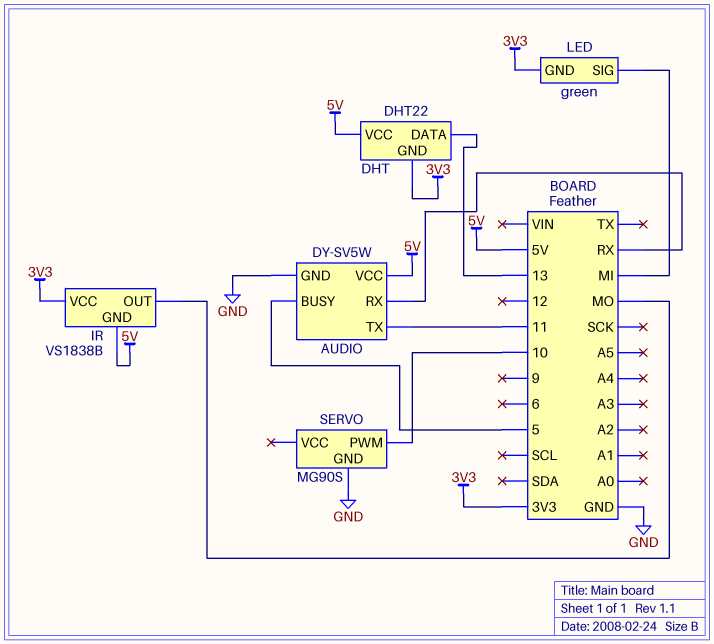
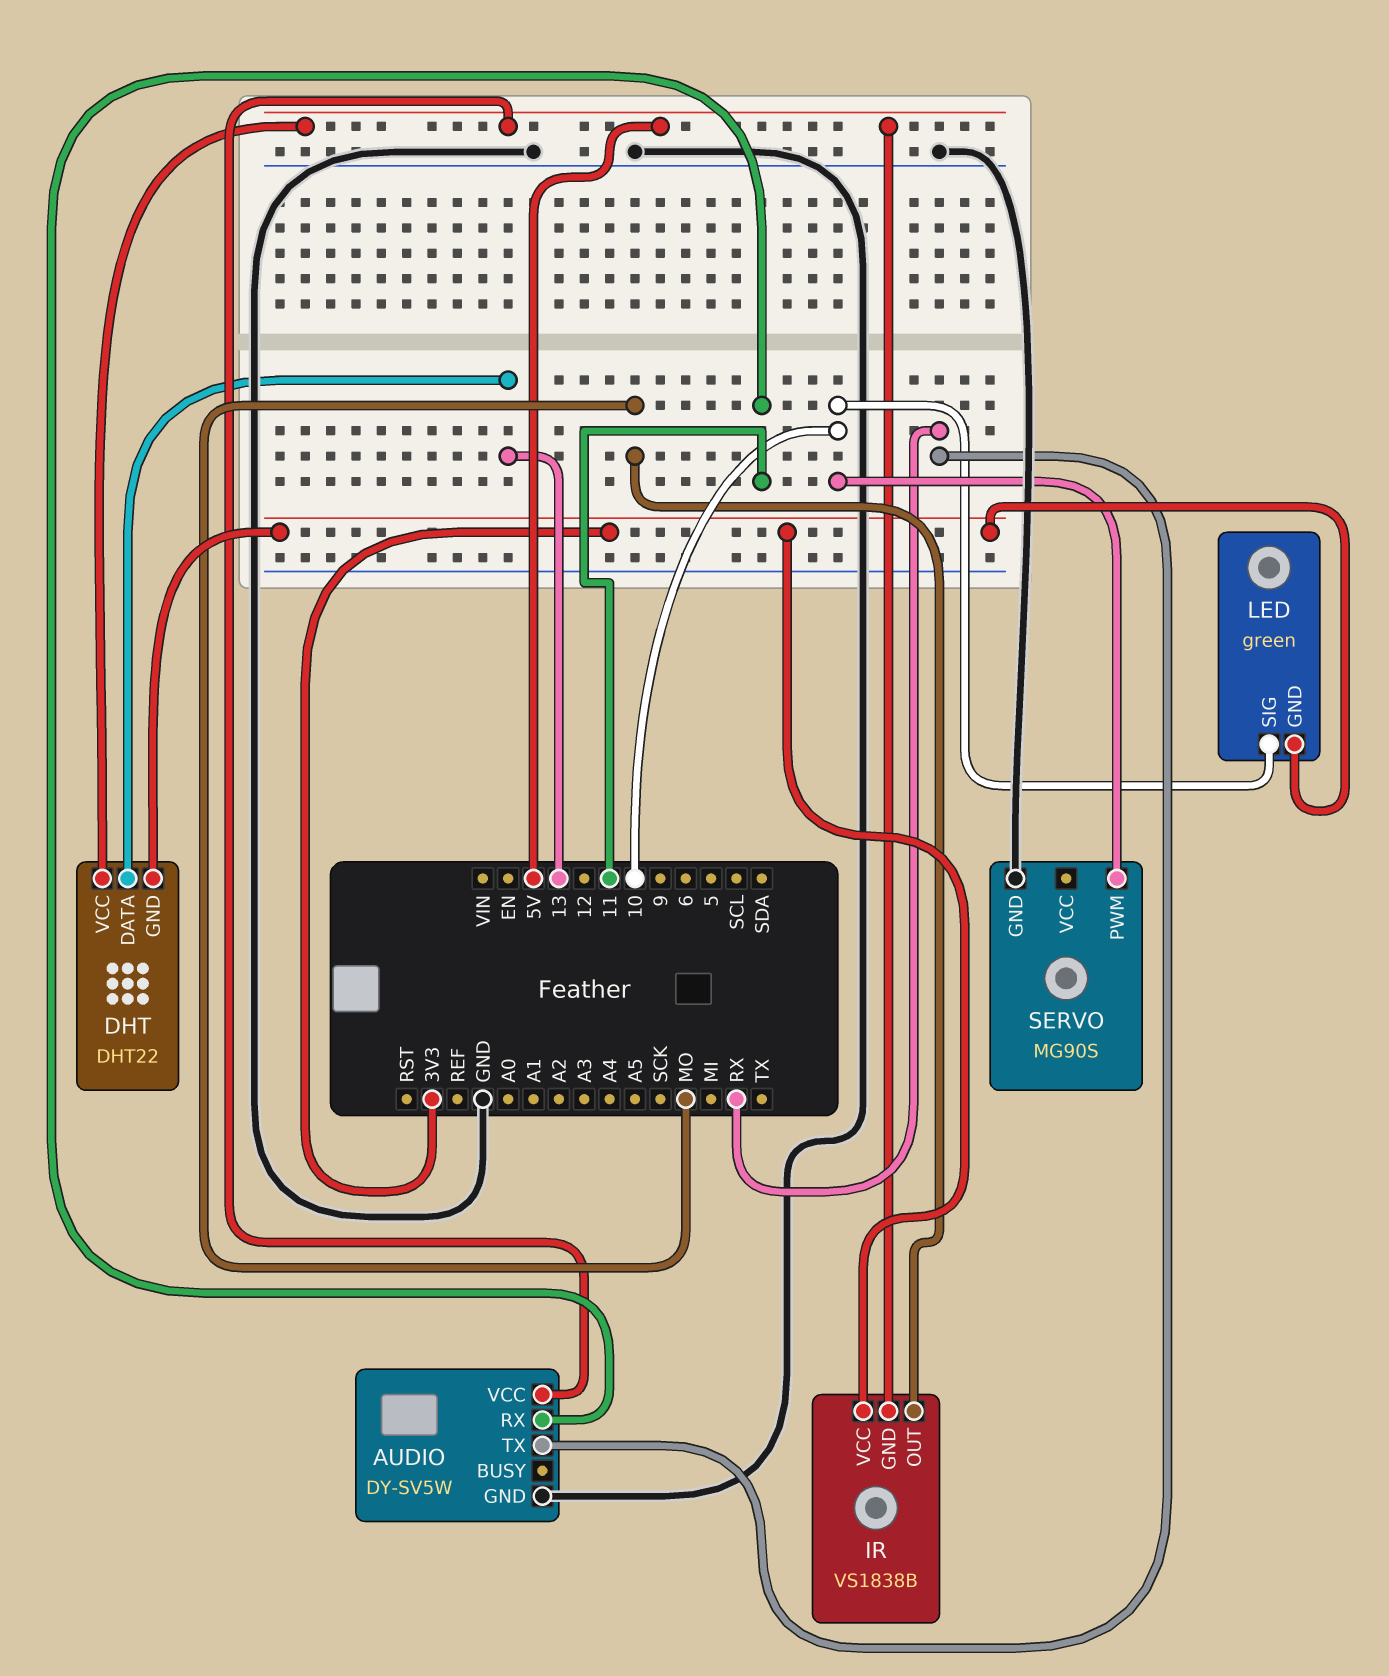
AUDIO pin BUSY: 5 -> none
AUDIO pin RX: RX -> 11
AUDIO pin TX: 11 -> RX
LED pin SIG: MI -> 10

